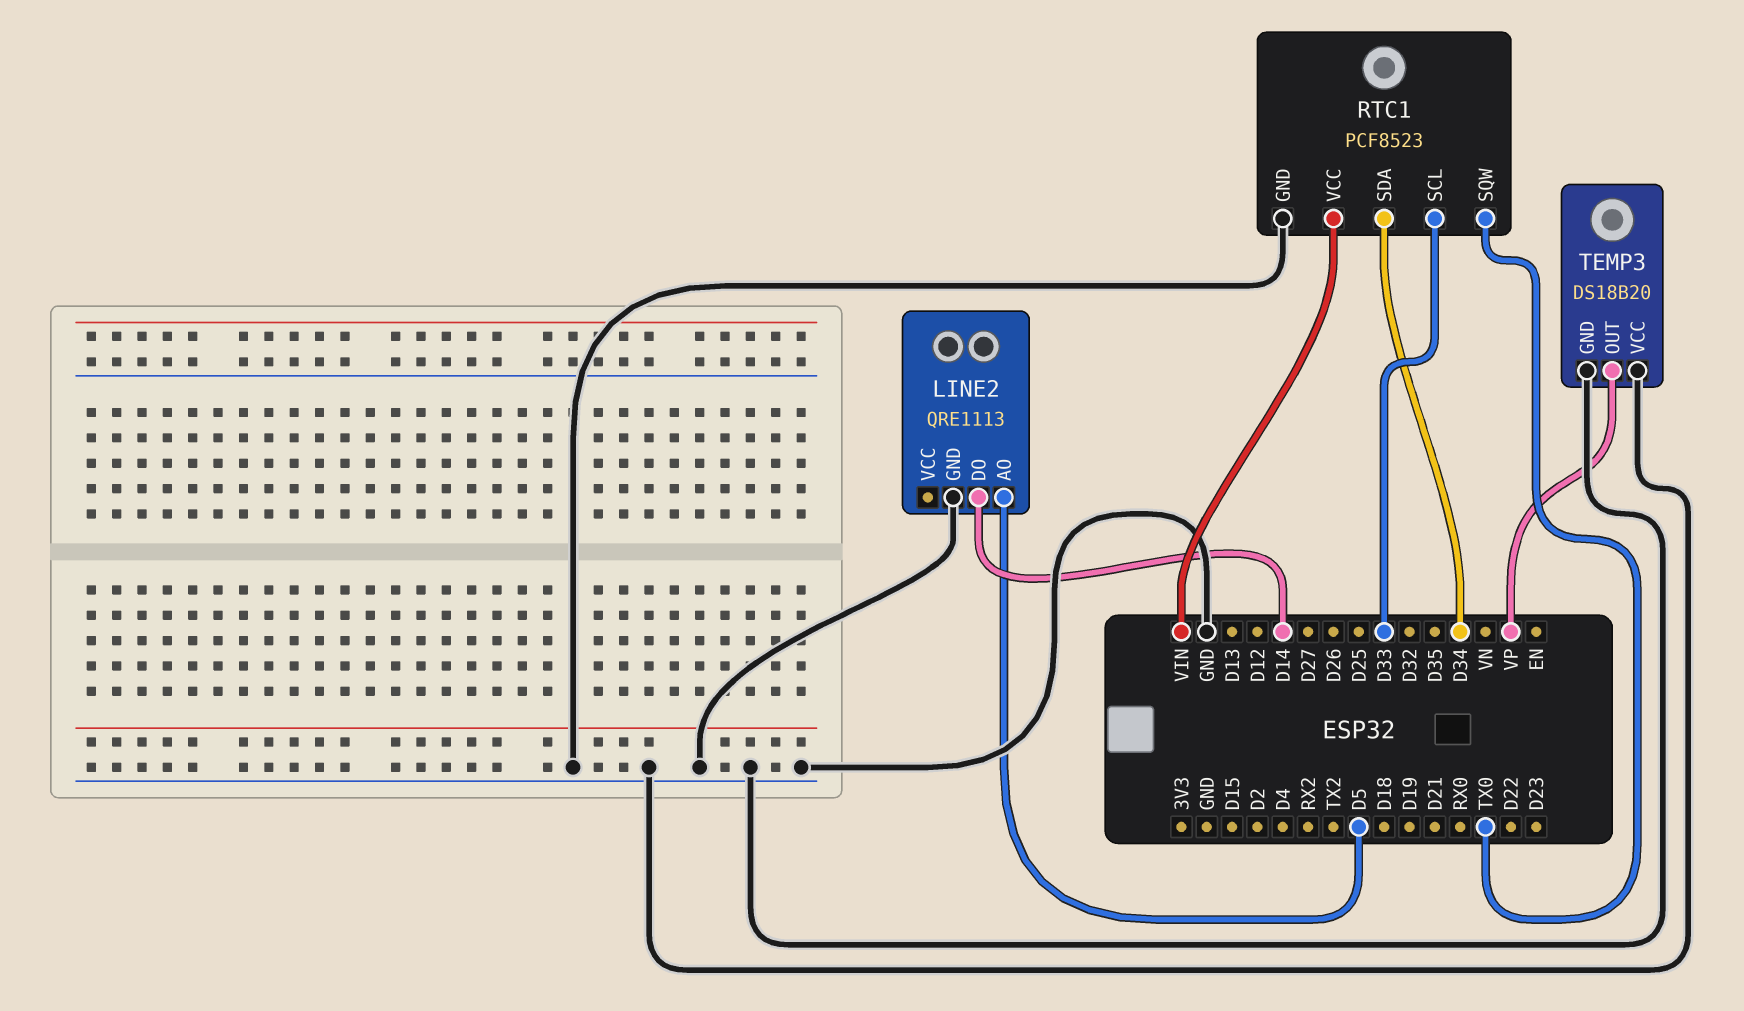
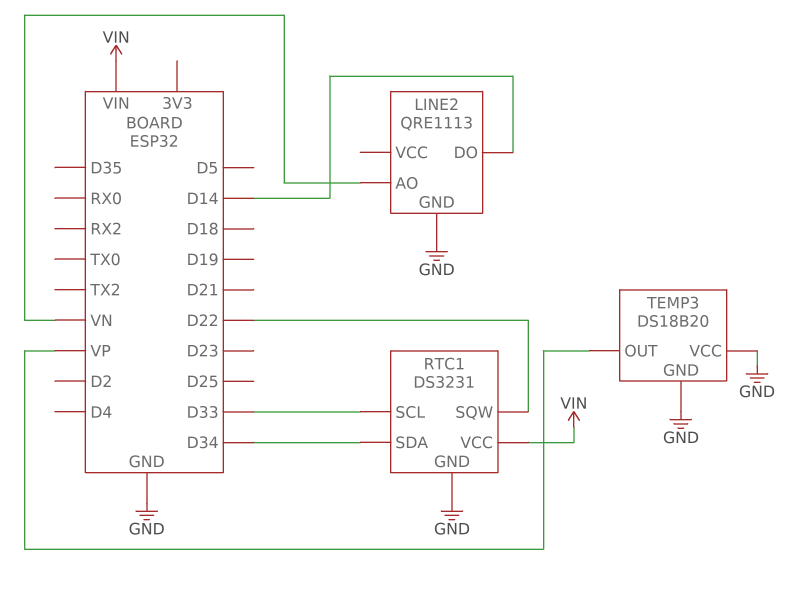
LINE2 pin AO: D5 -> VN
RTC1: PCF8523 -> DS3231
RTC1 pin SQW: TX0 -> D22

